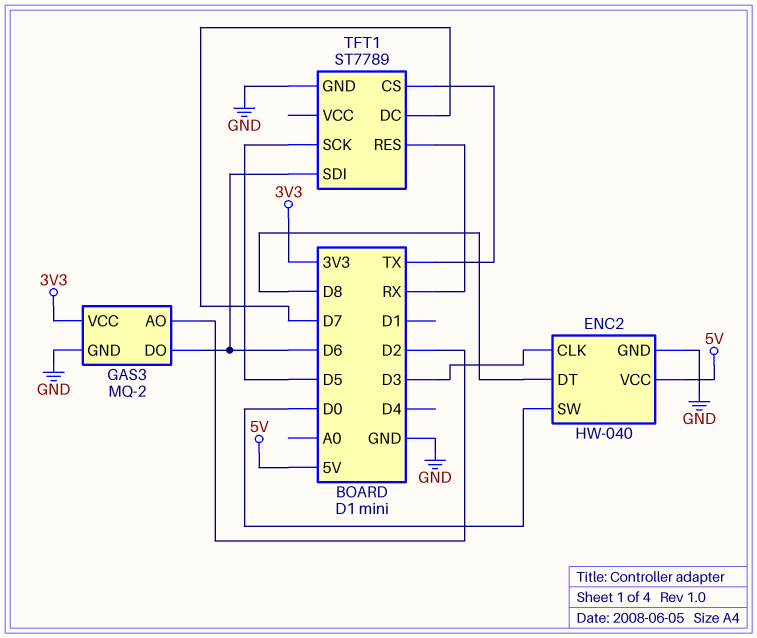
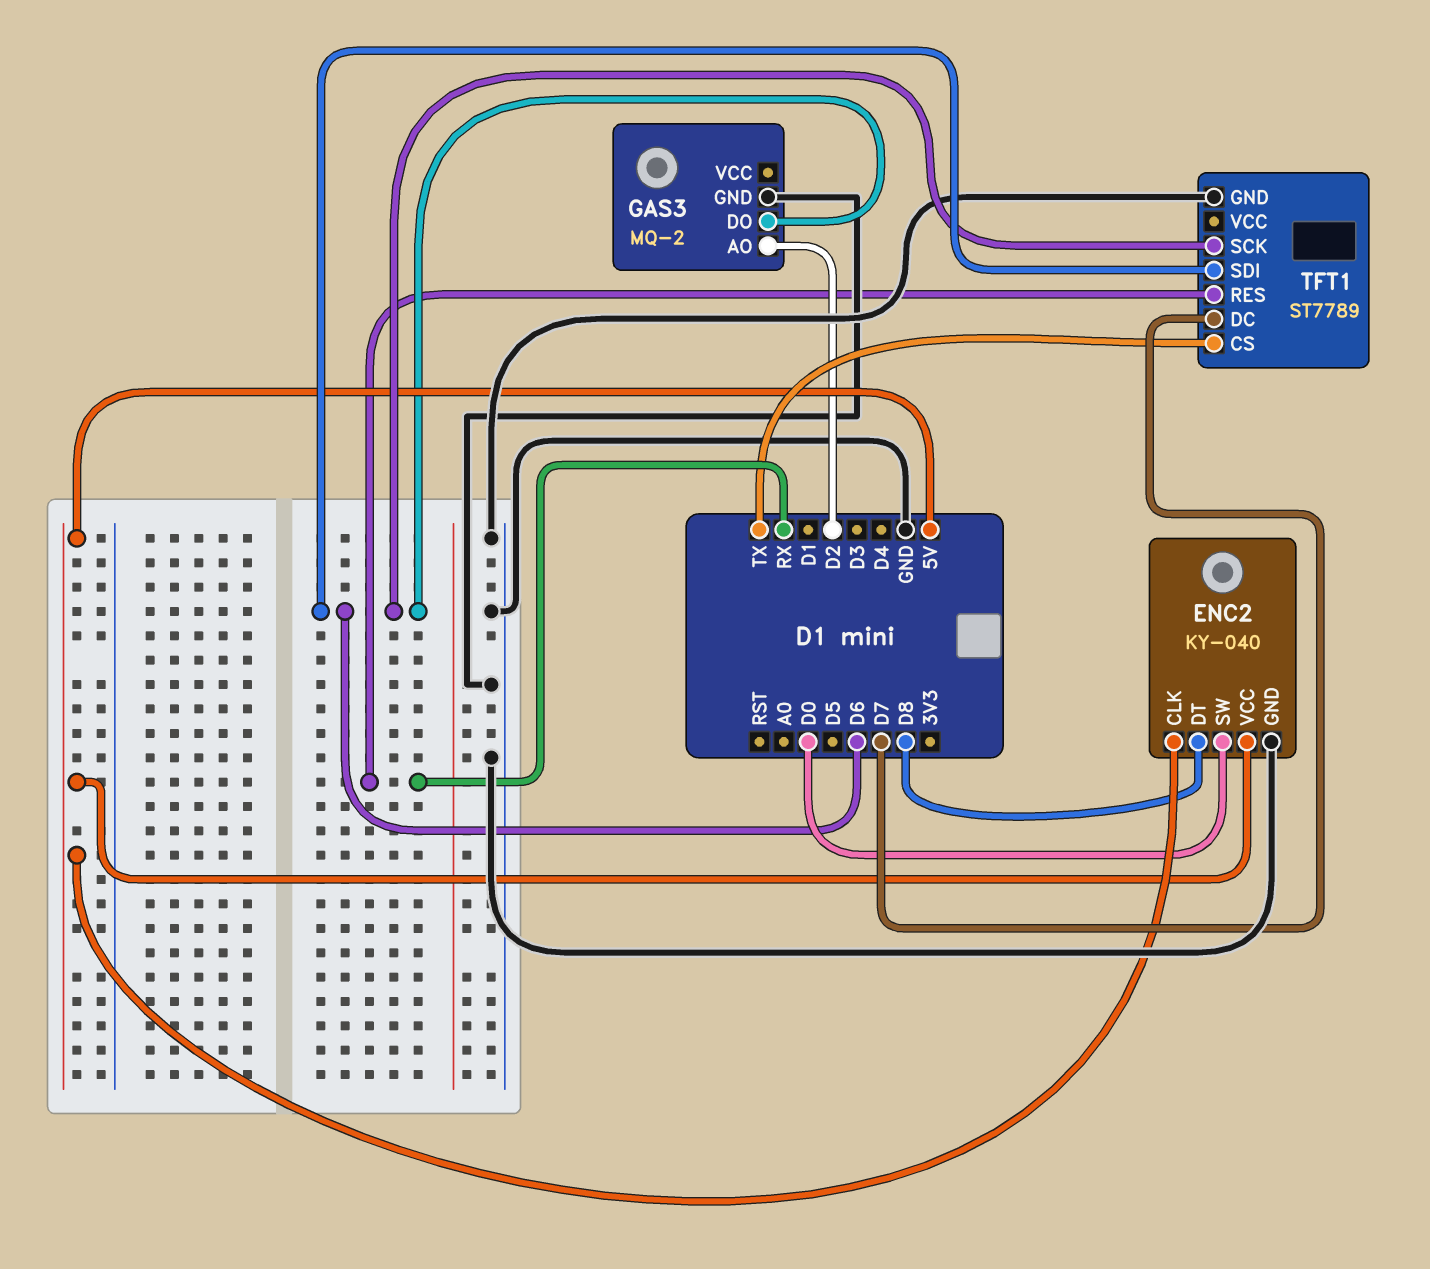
ENC2: HW-040 -> KY-040
ENC2 pin CLK: D3 -> 5V
GAS3 pin VCC: 3V3 -> none
TFT1 pin SCK: D5 -> D6

